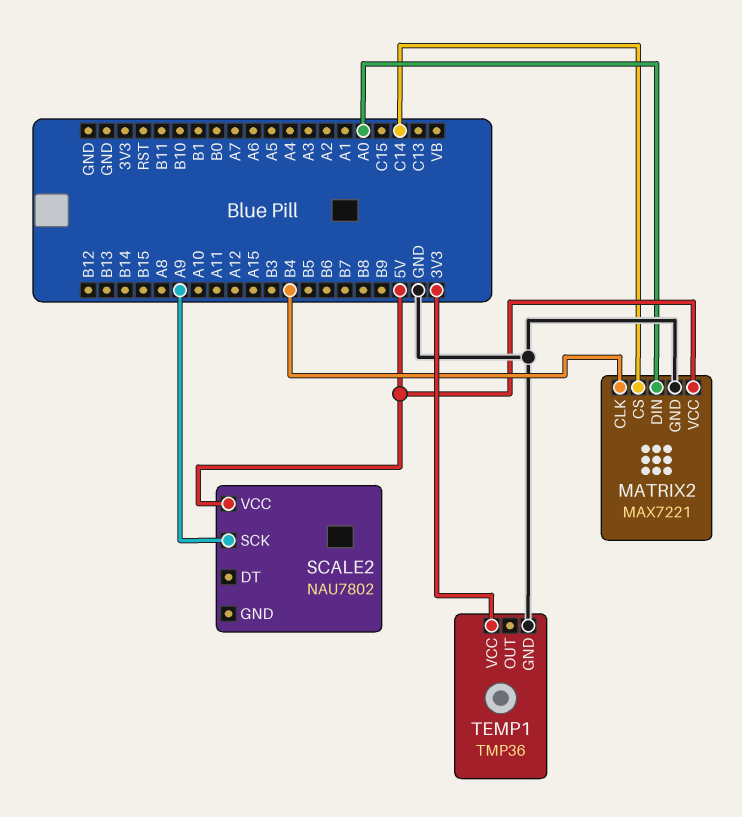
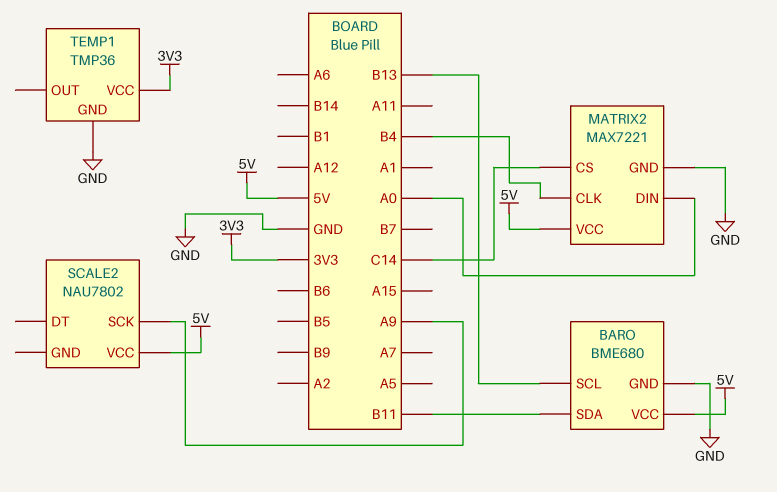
BARO: none -> BME680
BARO pin GND: none -> GND
BARO pin SCL: none -> B13
BARO pin SDA: none -> B11
BARO pin VCC: none -> 5V

